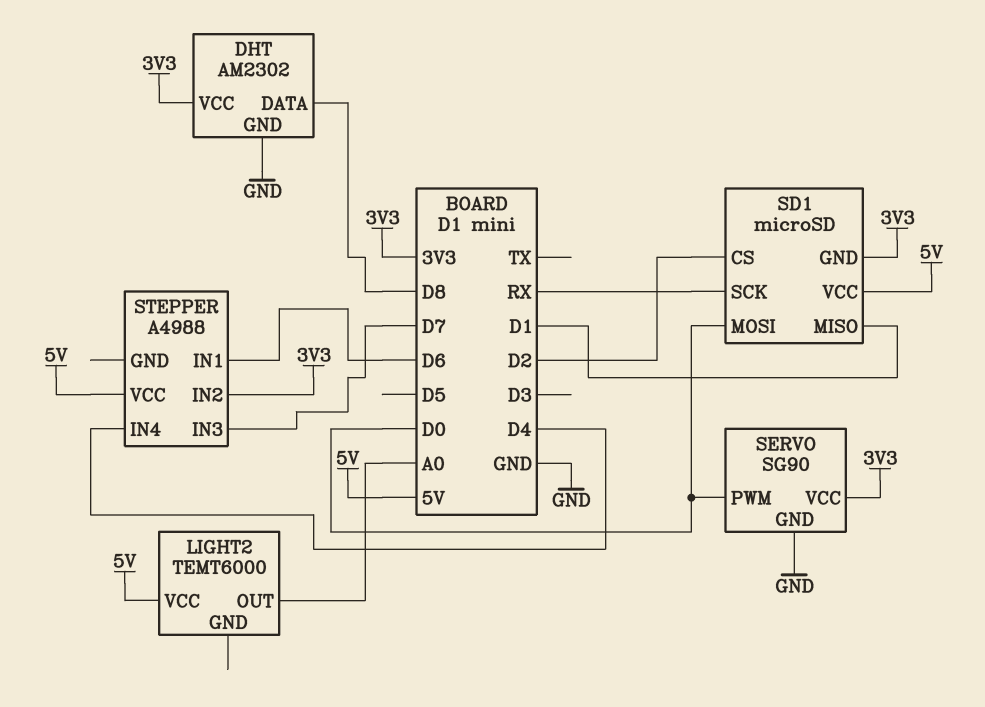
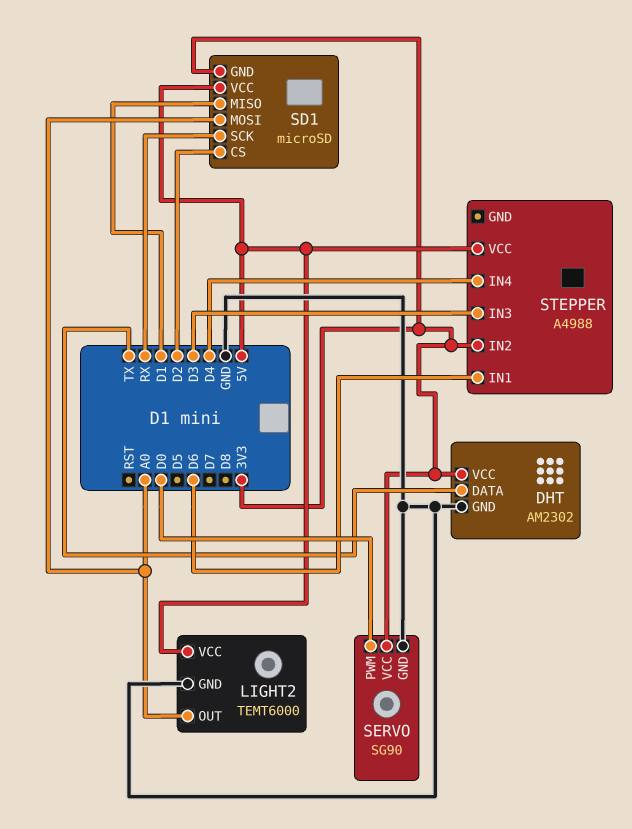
DHT pin DATA: D8 -> TX
LIGHT2 pin GND: none -> GND
SD1 pin MOSI: D0 -> A0
STEPPER pin IN3: D7 -> D3

